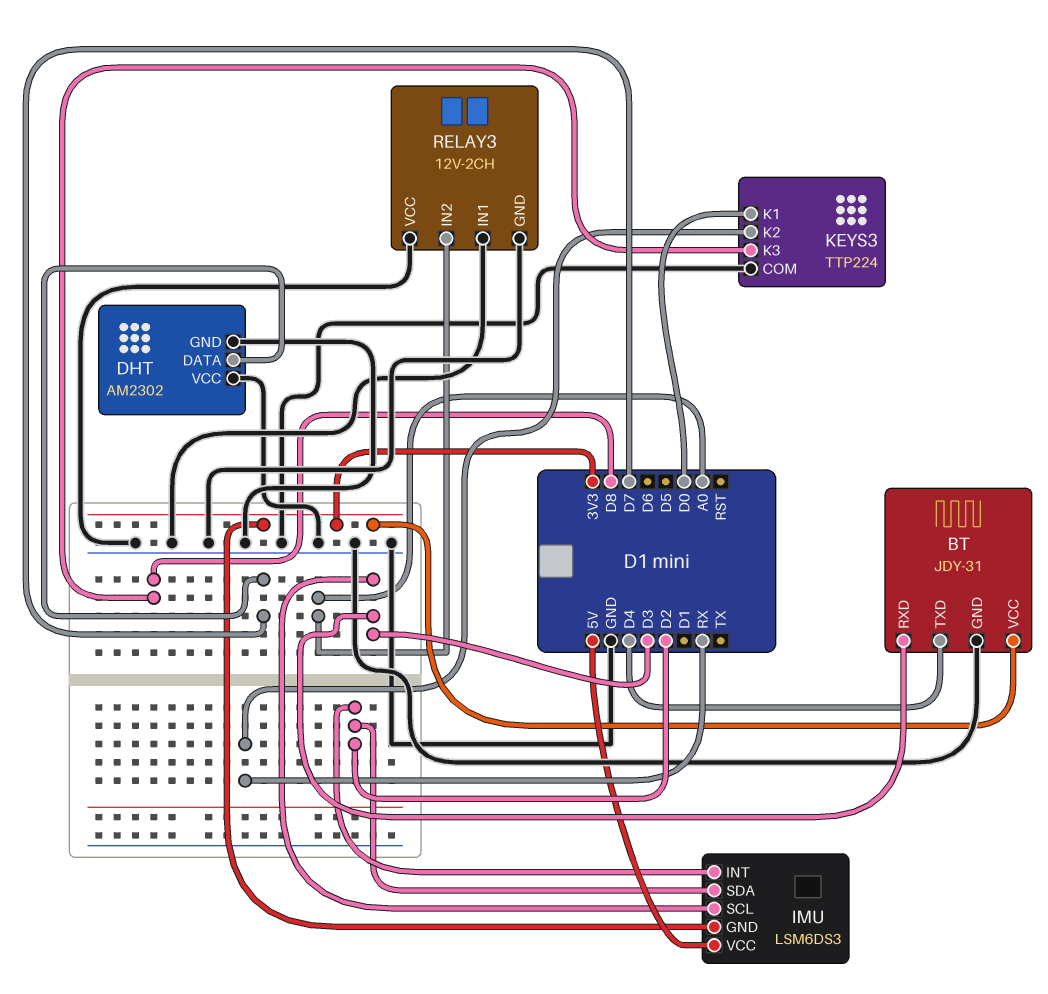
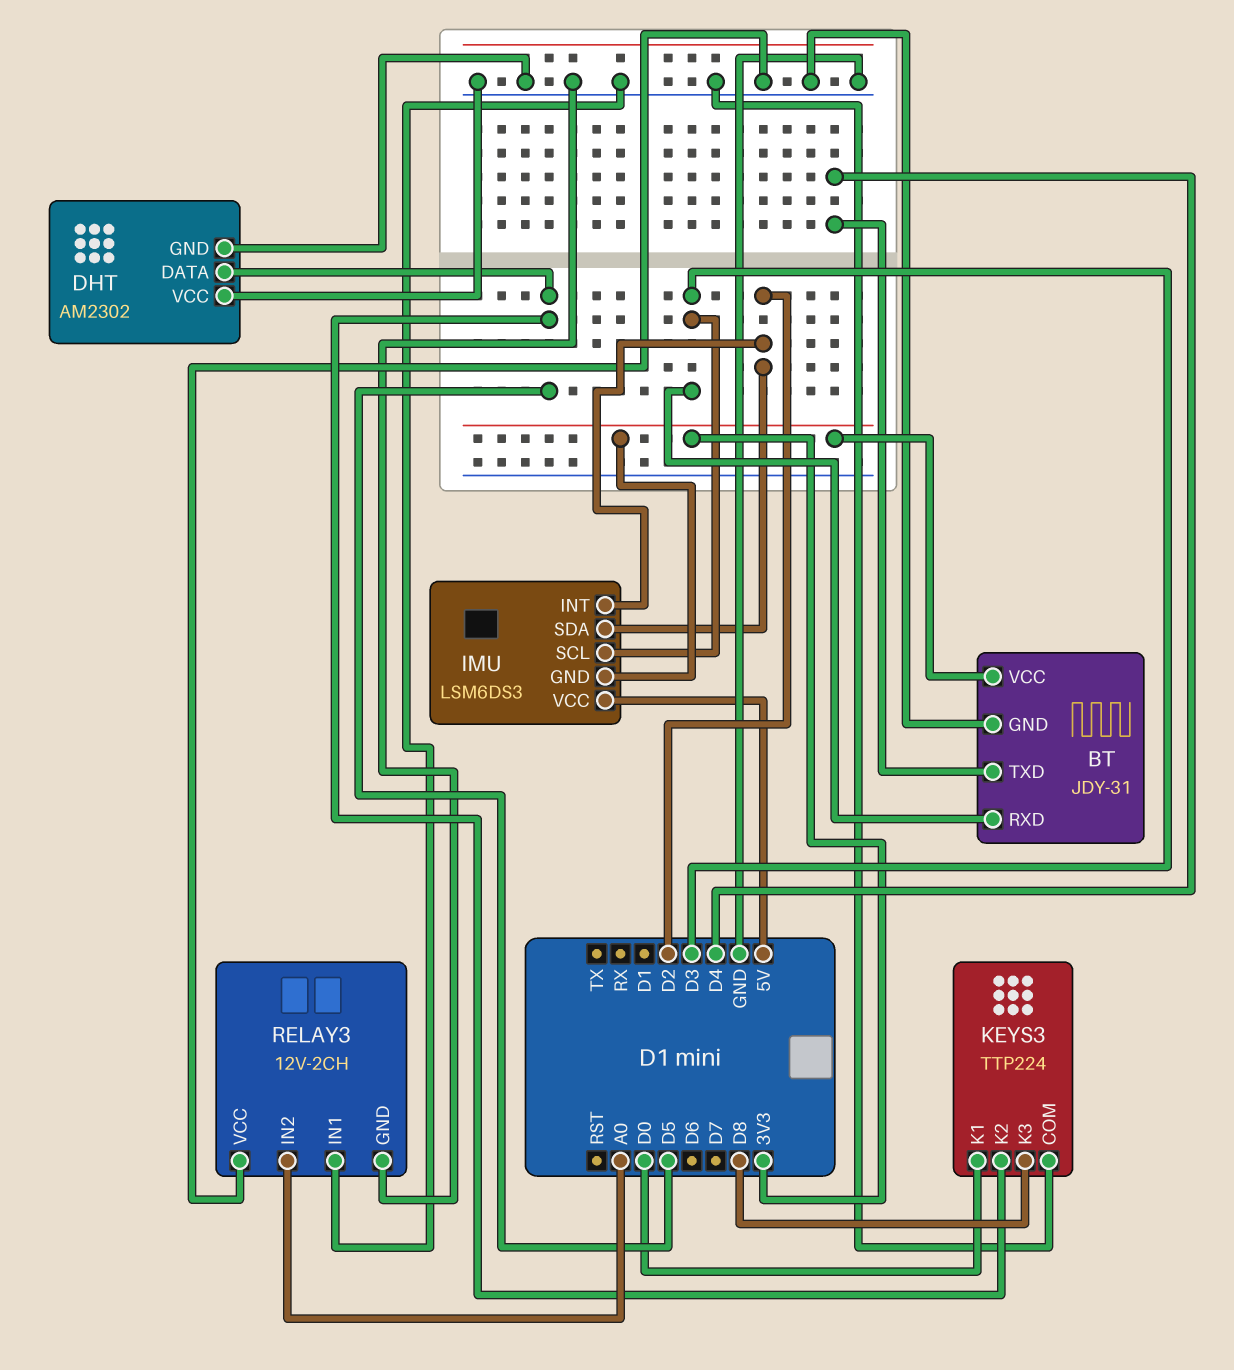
DHT pin DATA: D7 -> D5
KEYS3 pin K2: RX -> D5

